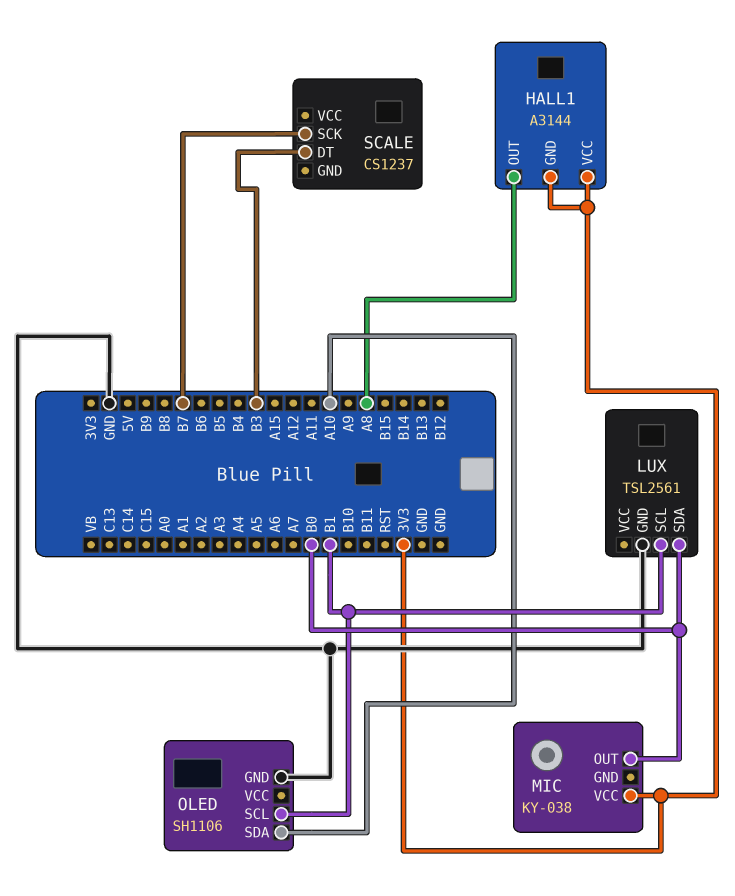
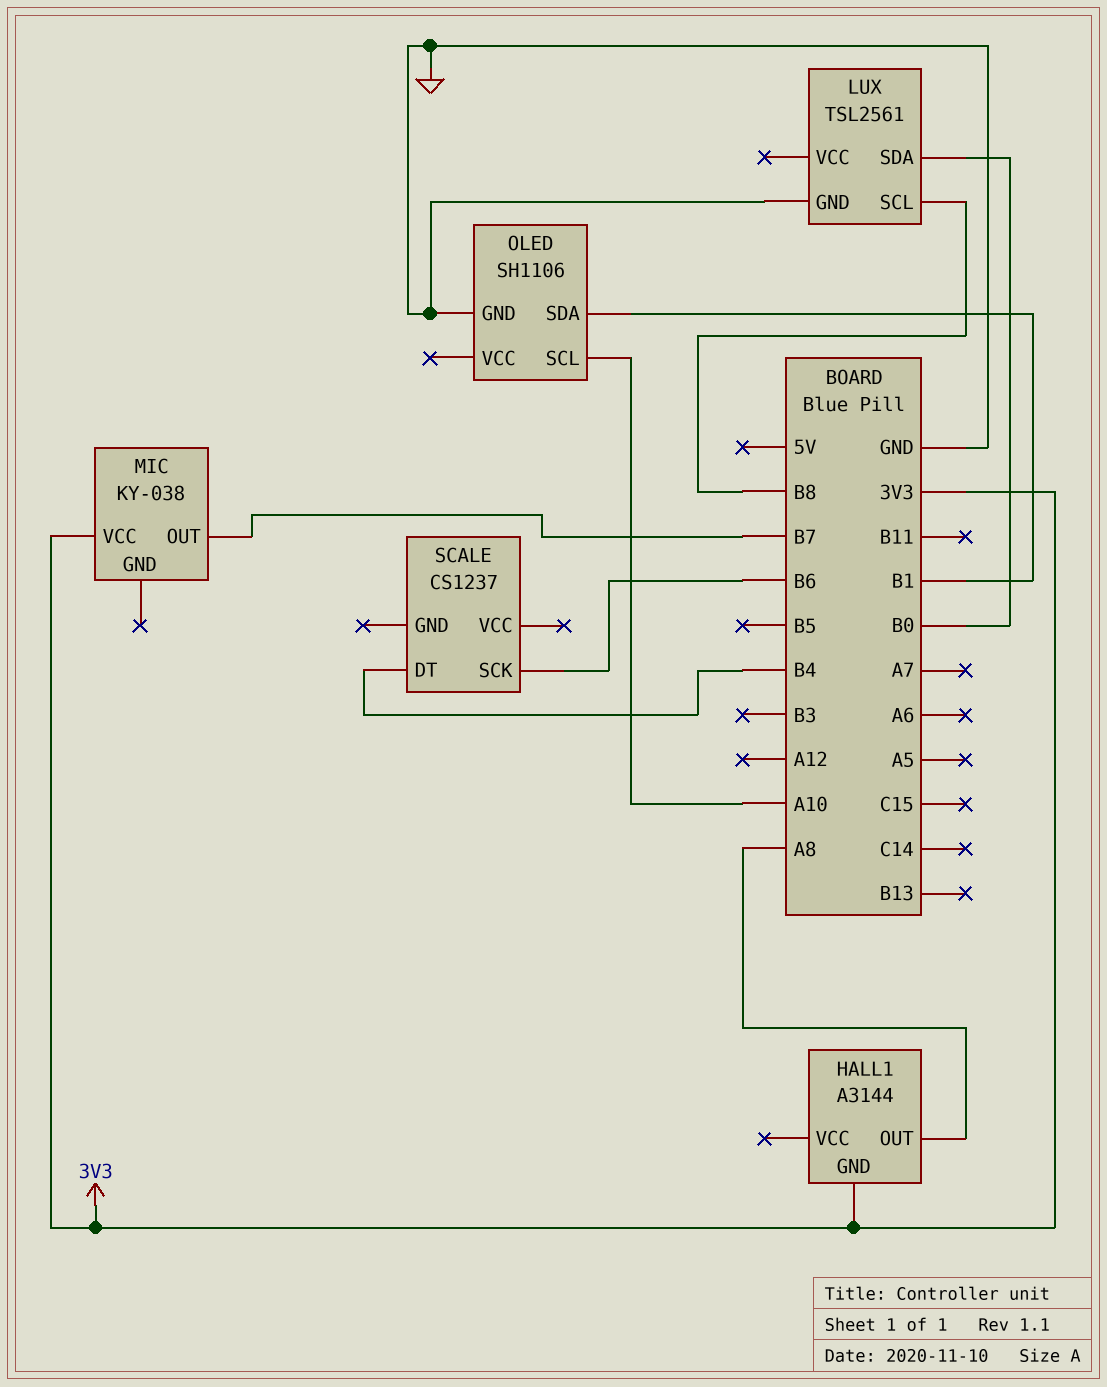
HALL1 pin VCC: 3V3 -> none
LUX pin SCL: B1 -> B8
MIC pin OUT: B0 -> B7
OLED pin SCL: B1 -> A10
OLED pin SDA: A10 -> B1
SCALE pin DT: B3 -> B4
SCALE pin SCK: B7 -> B6

